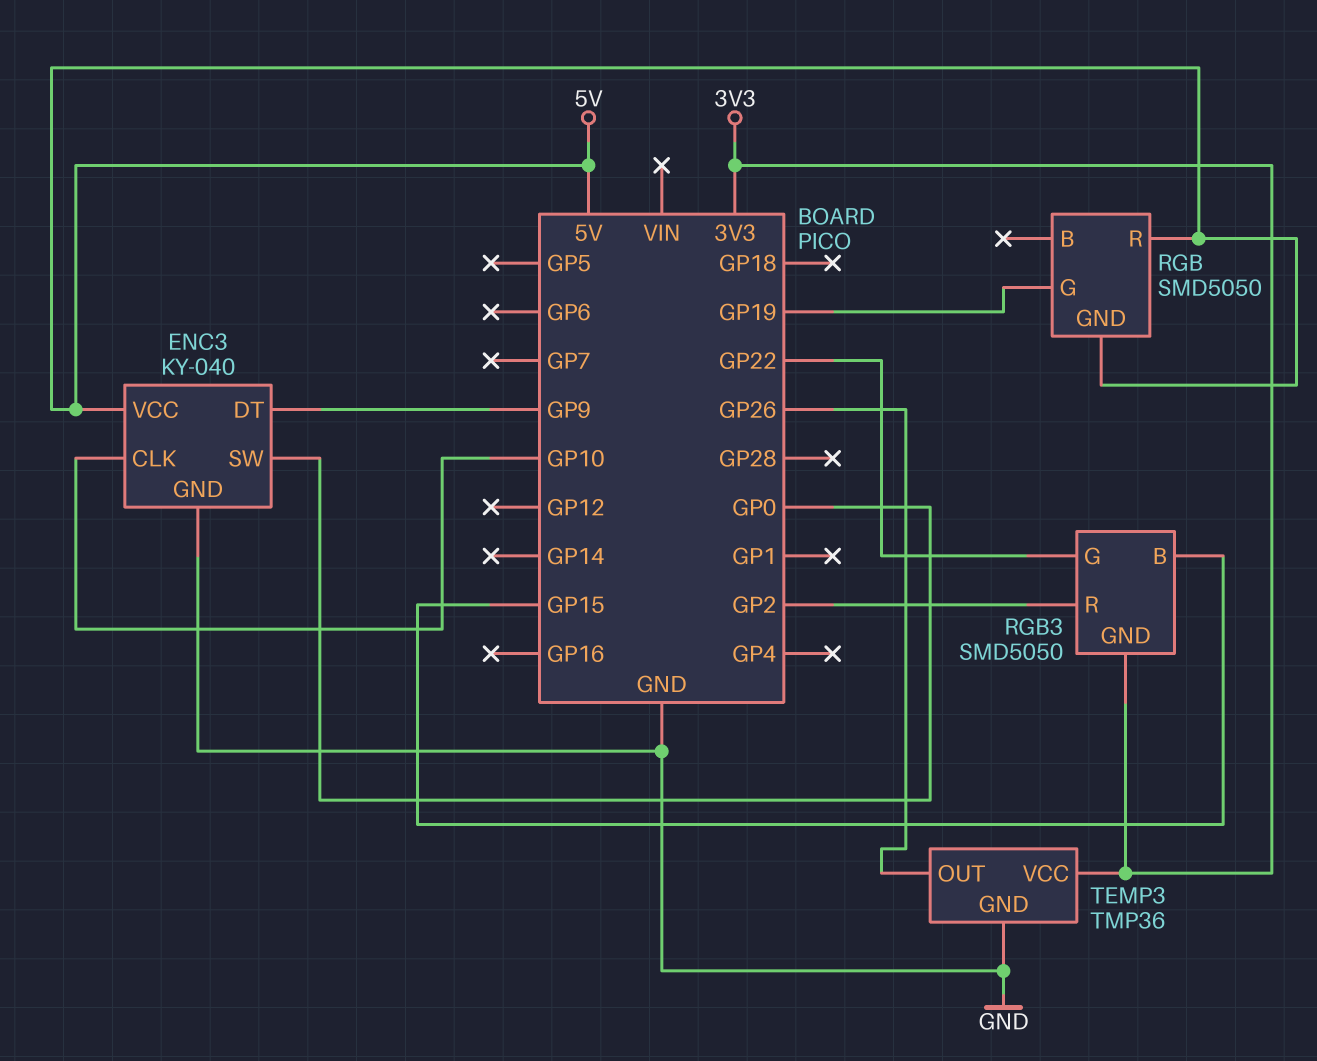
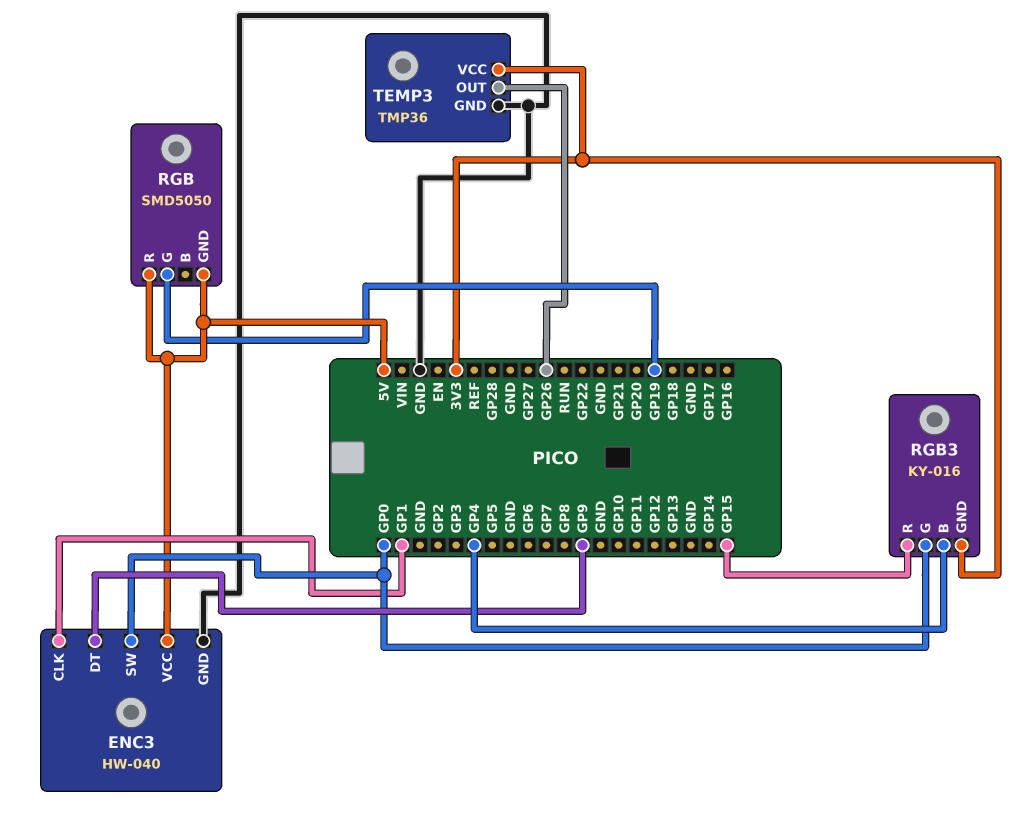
ENC3: KY-040 -> HW-040
ENC3 pin CLK: GP10 -> GP1
RGB3: SMD5050 -> KY-016
RGB3 pin B: GP15 -> GP4
RGB3 pin G: GP22 -> GP0
RGB3 pin R: GP2 -> GP15

